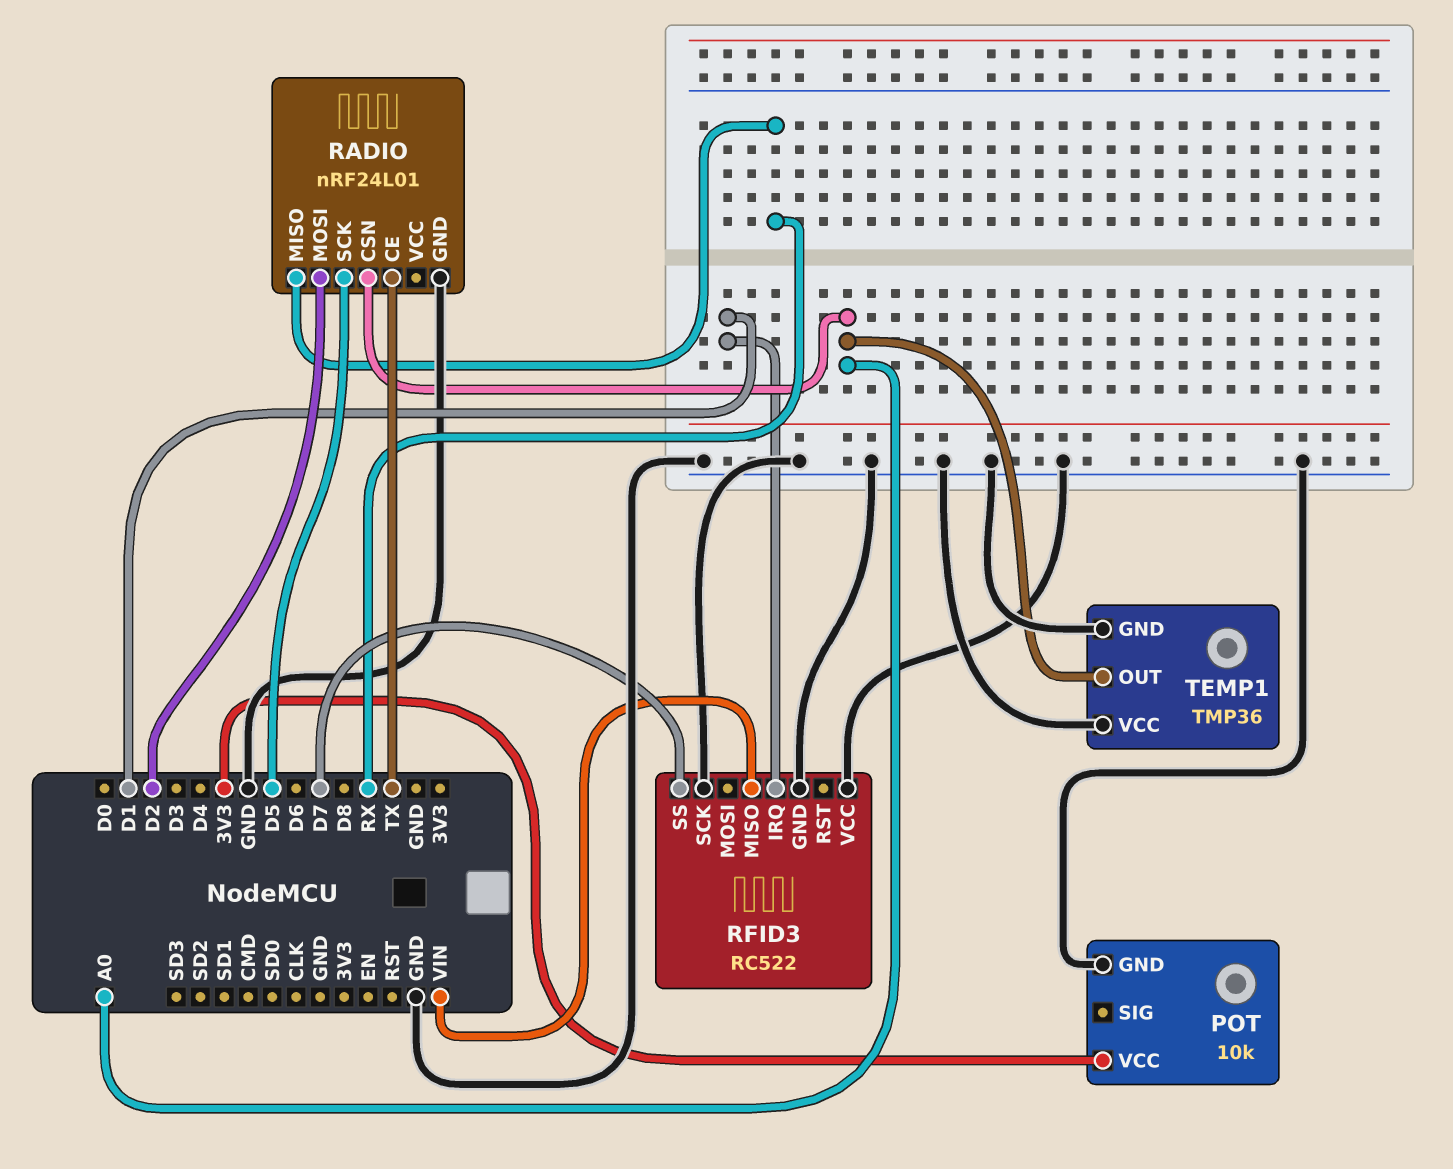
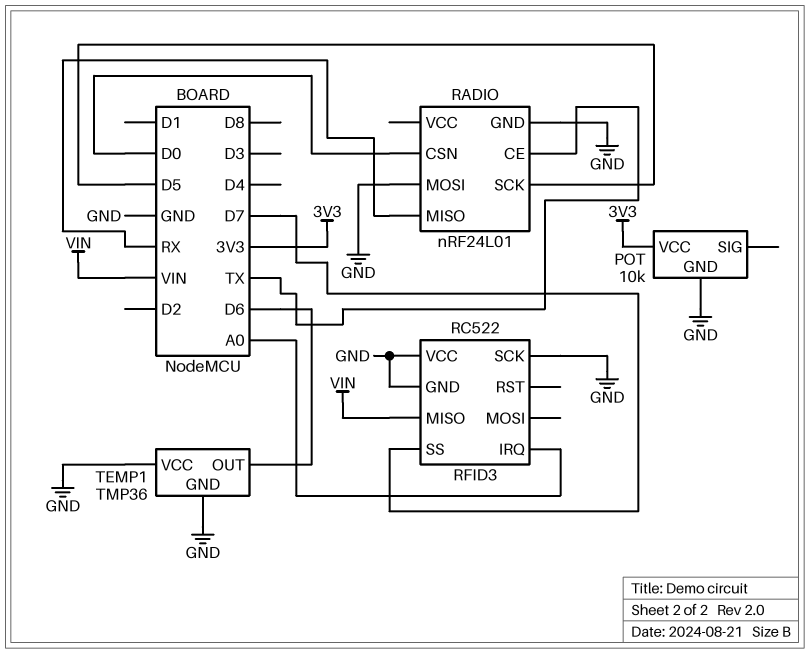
RADIO pin CSN: A0 -> D0
RADIO pin MOSI: D2 -> GND
RFID3 pin IRQ: D1 -> A0
TEMP1 pin OUT: A0 -> D6

